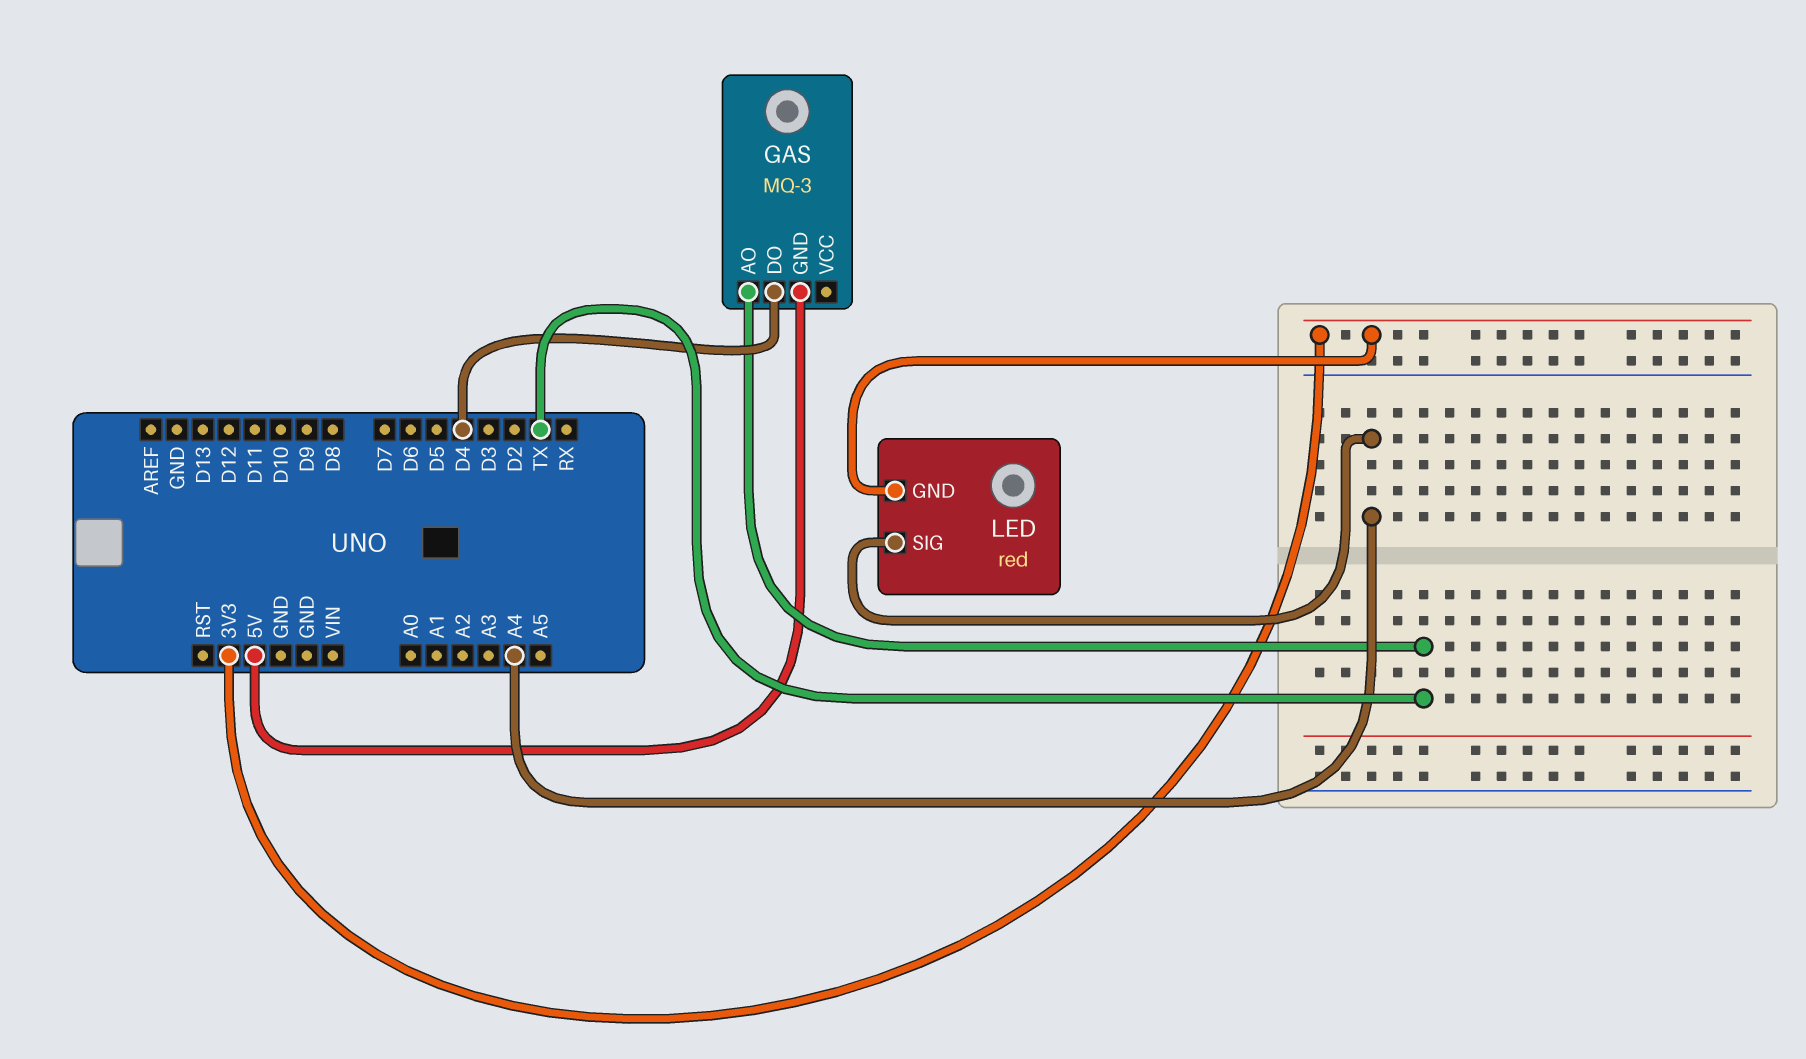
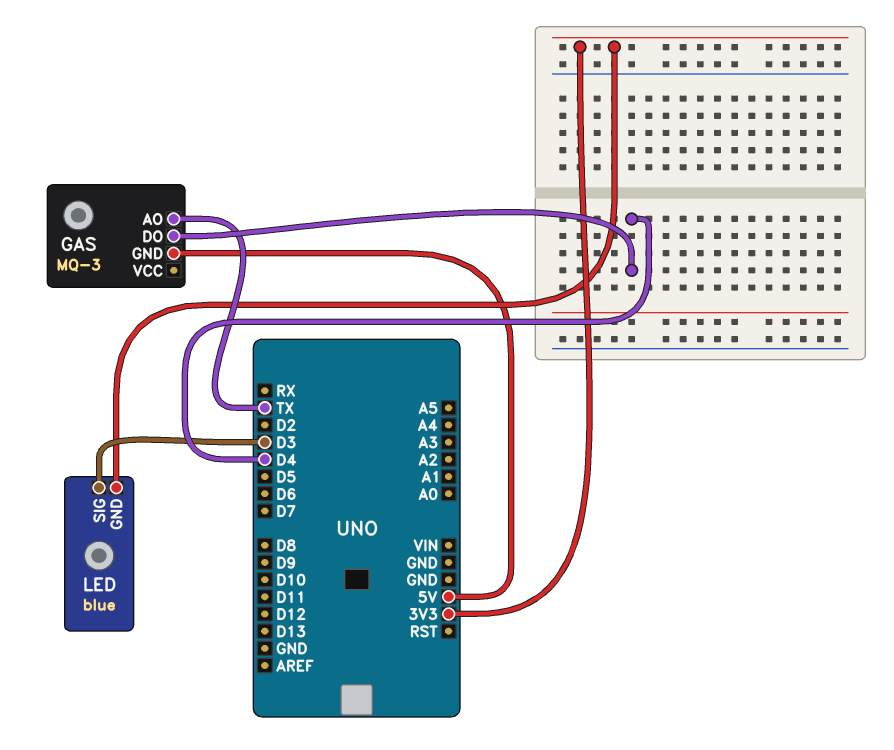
LED: red -> blue
LED pin SIG: A4 -> D3

